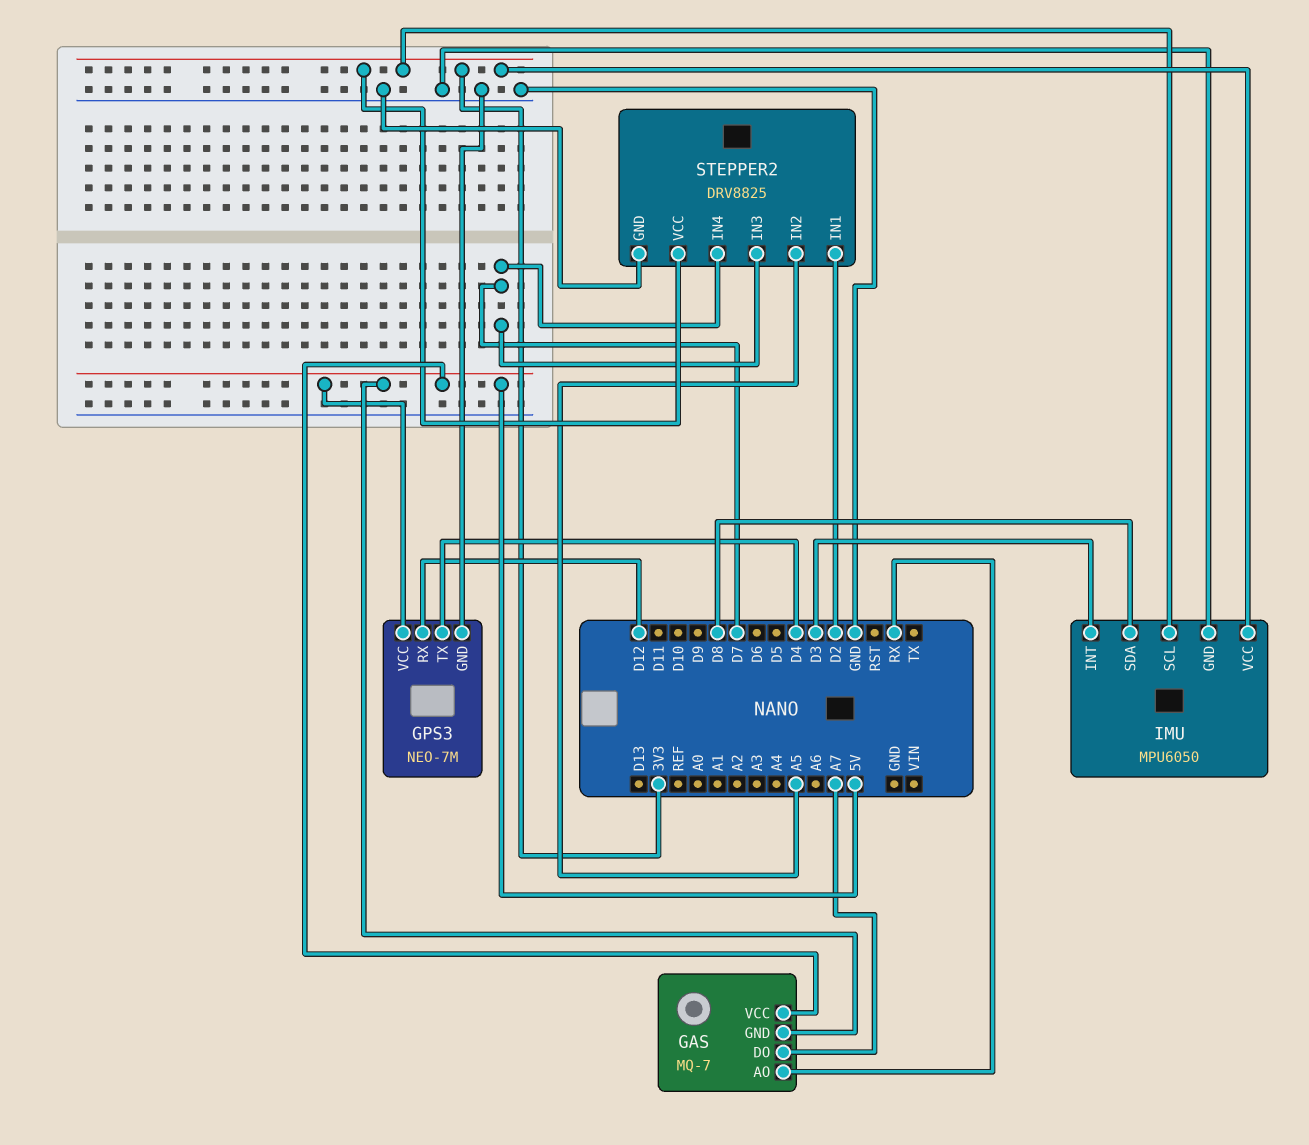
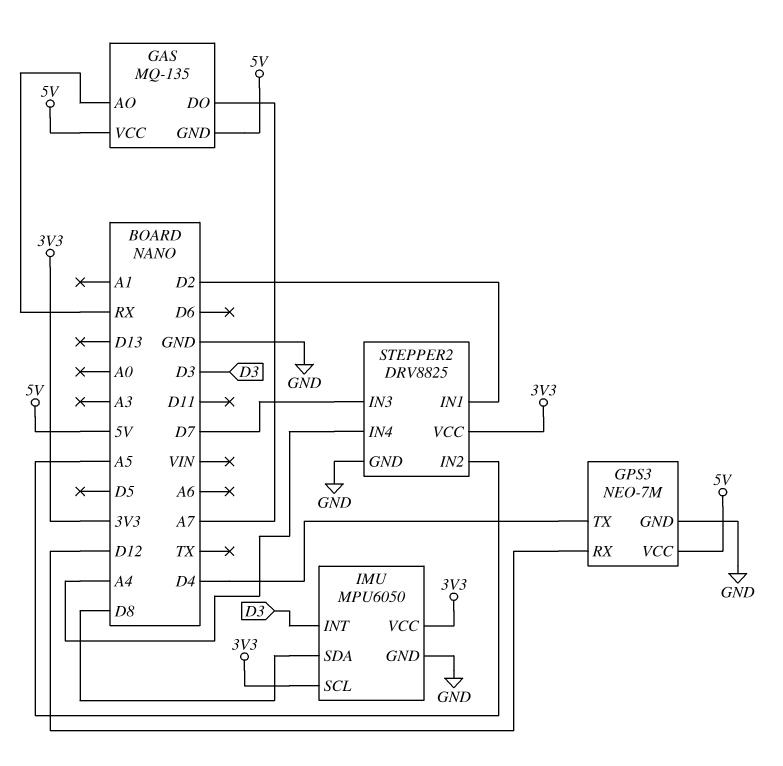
GAS: MQ-7 -> MQ-135
STEPPER2 pin IN4: D7 -> A4

